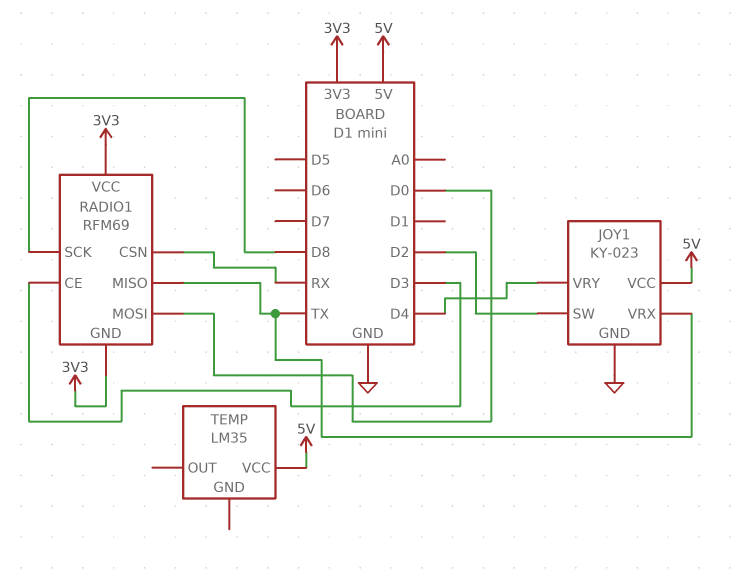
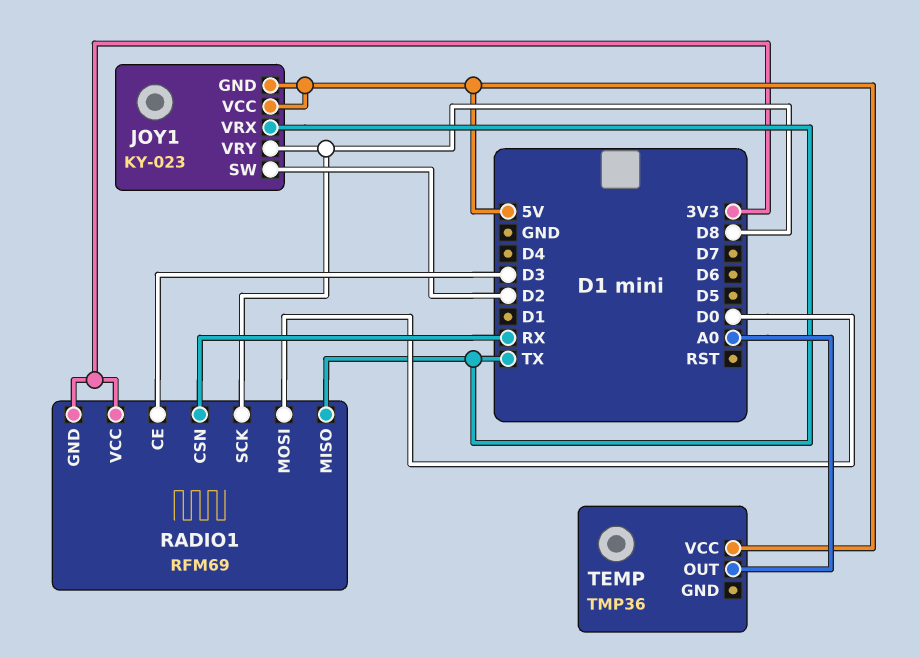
JOY1 pin GND: GND -> 5V
JOY1 pin VRY: D4 -> D8
TEMP: LM35 -> TMP36
TEMP pin OUT: none -> A0

